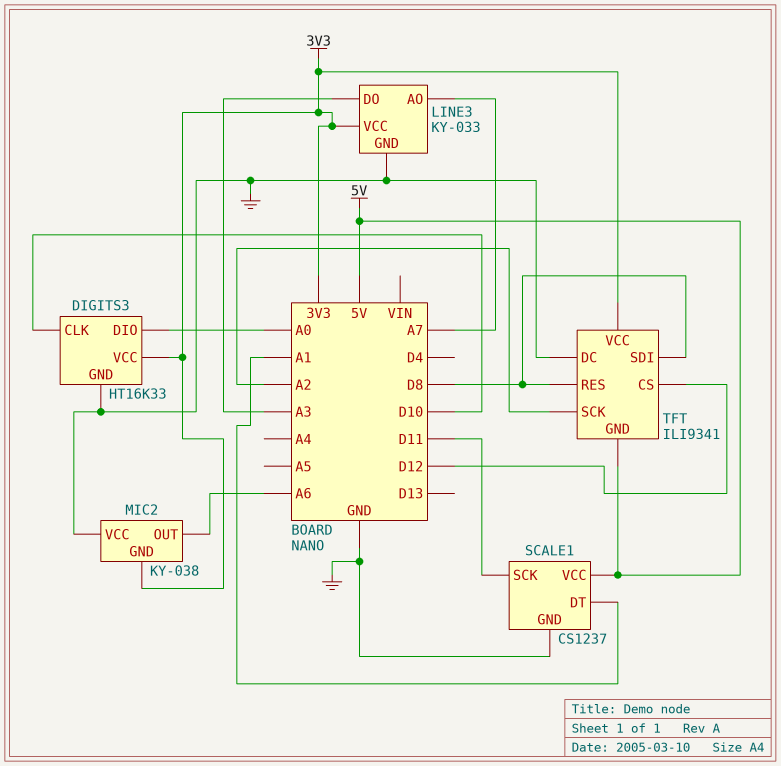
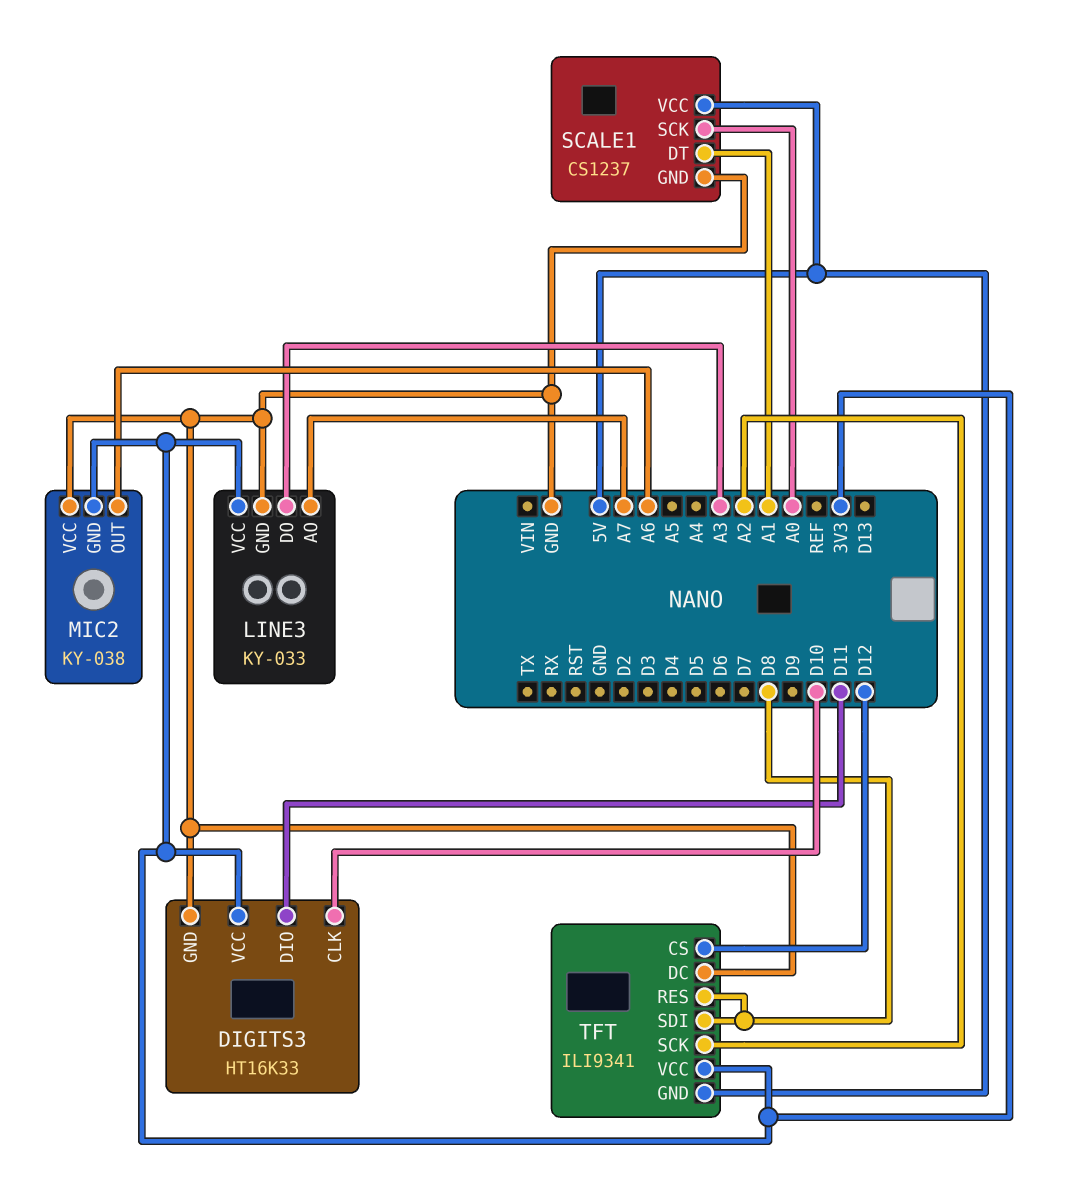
DIGITS3 pin DIO: A0 -> D11
SCALE1 pin SCK: D11 -> A0

